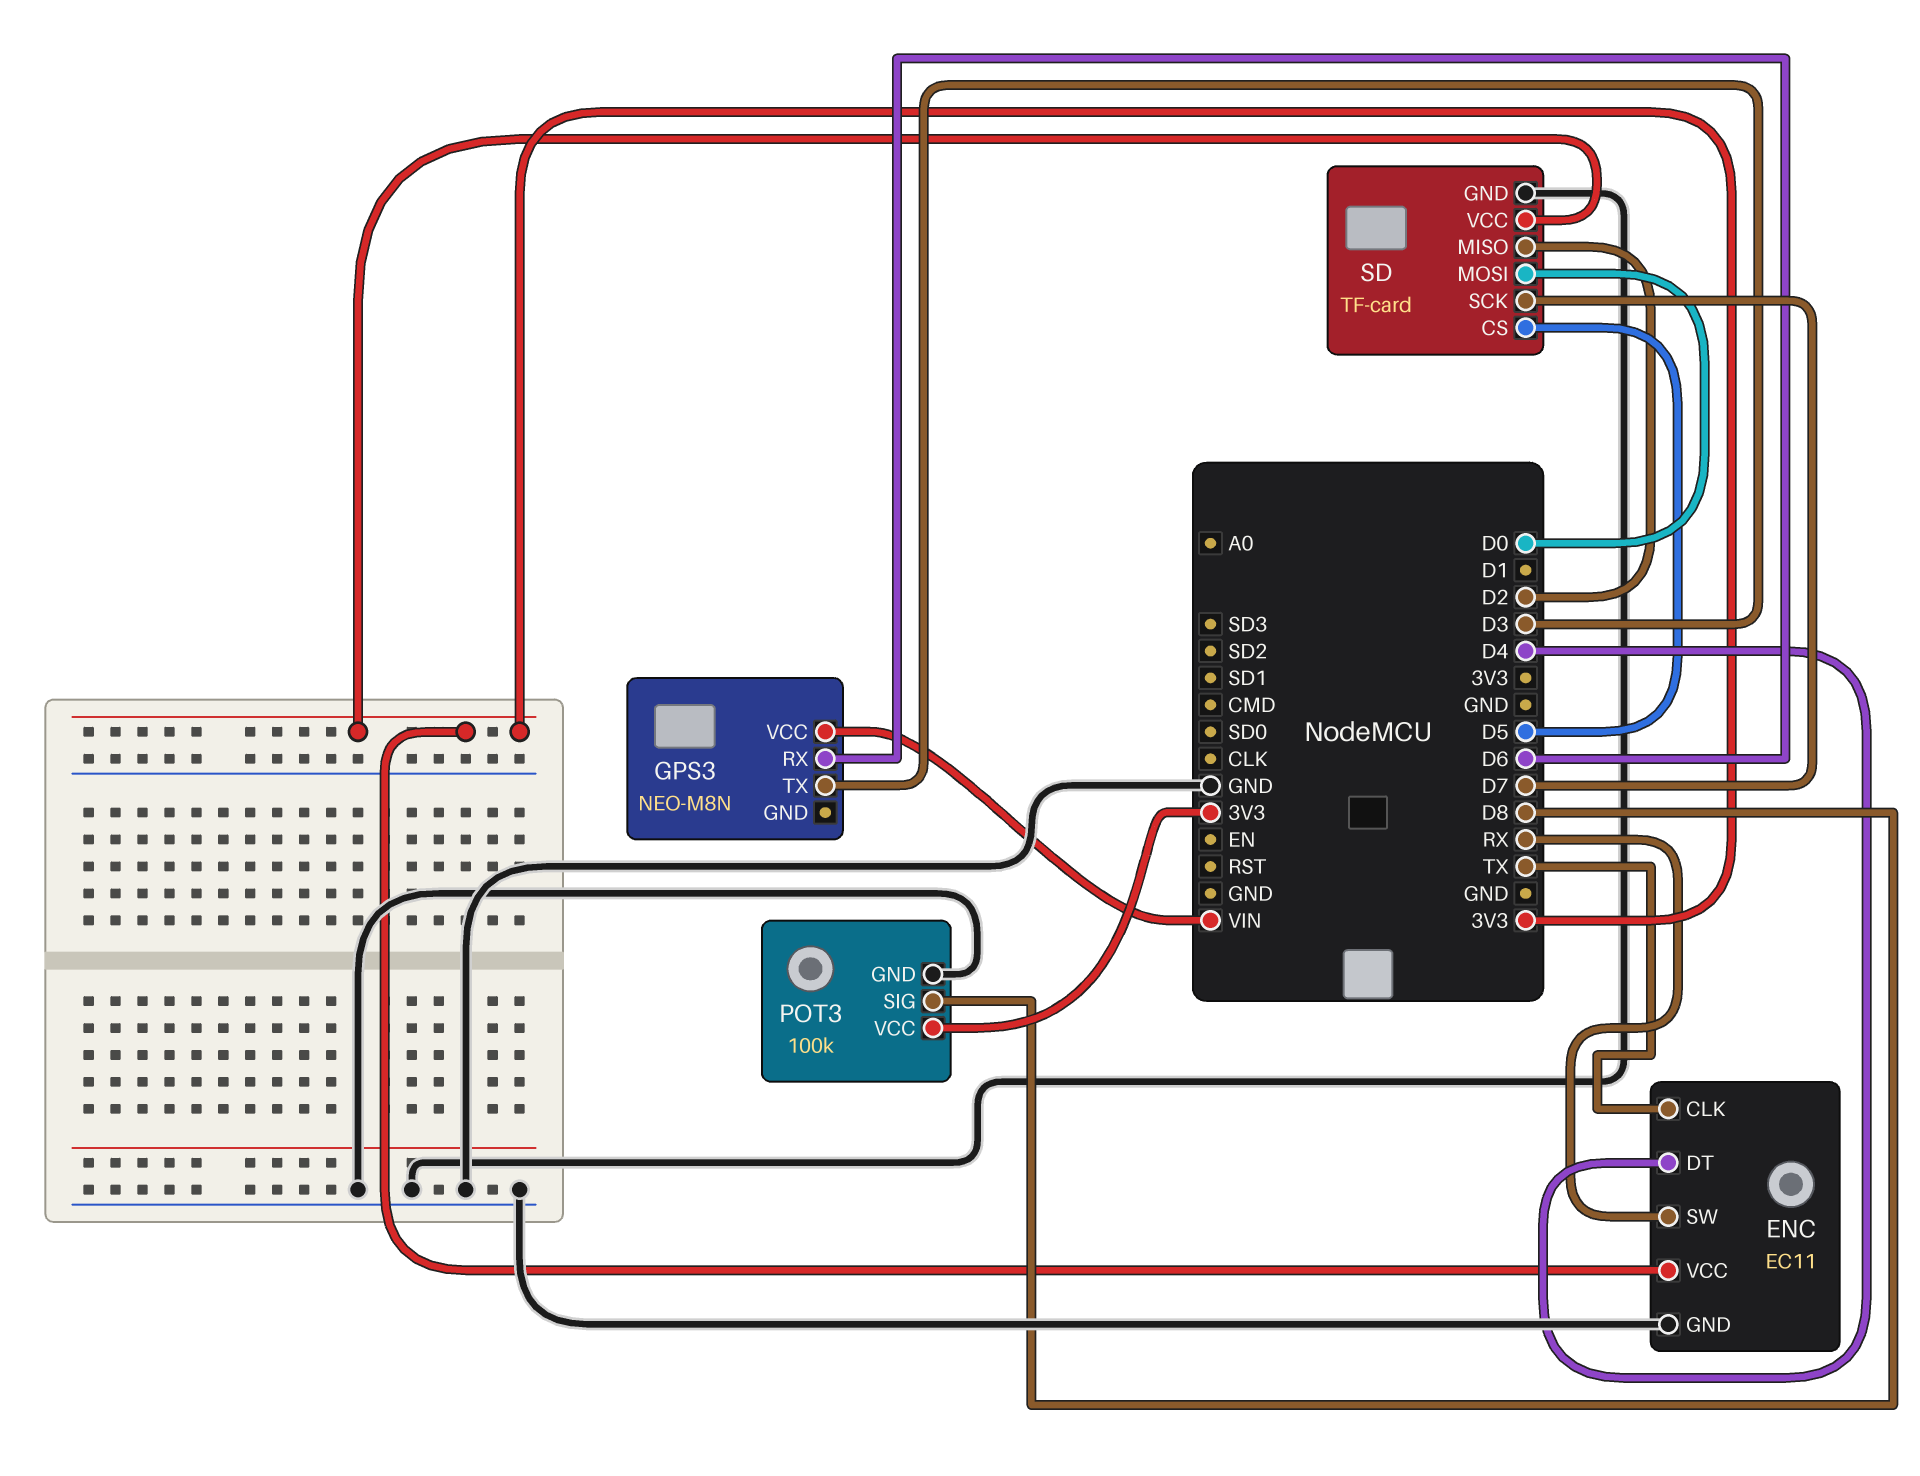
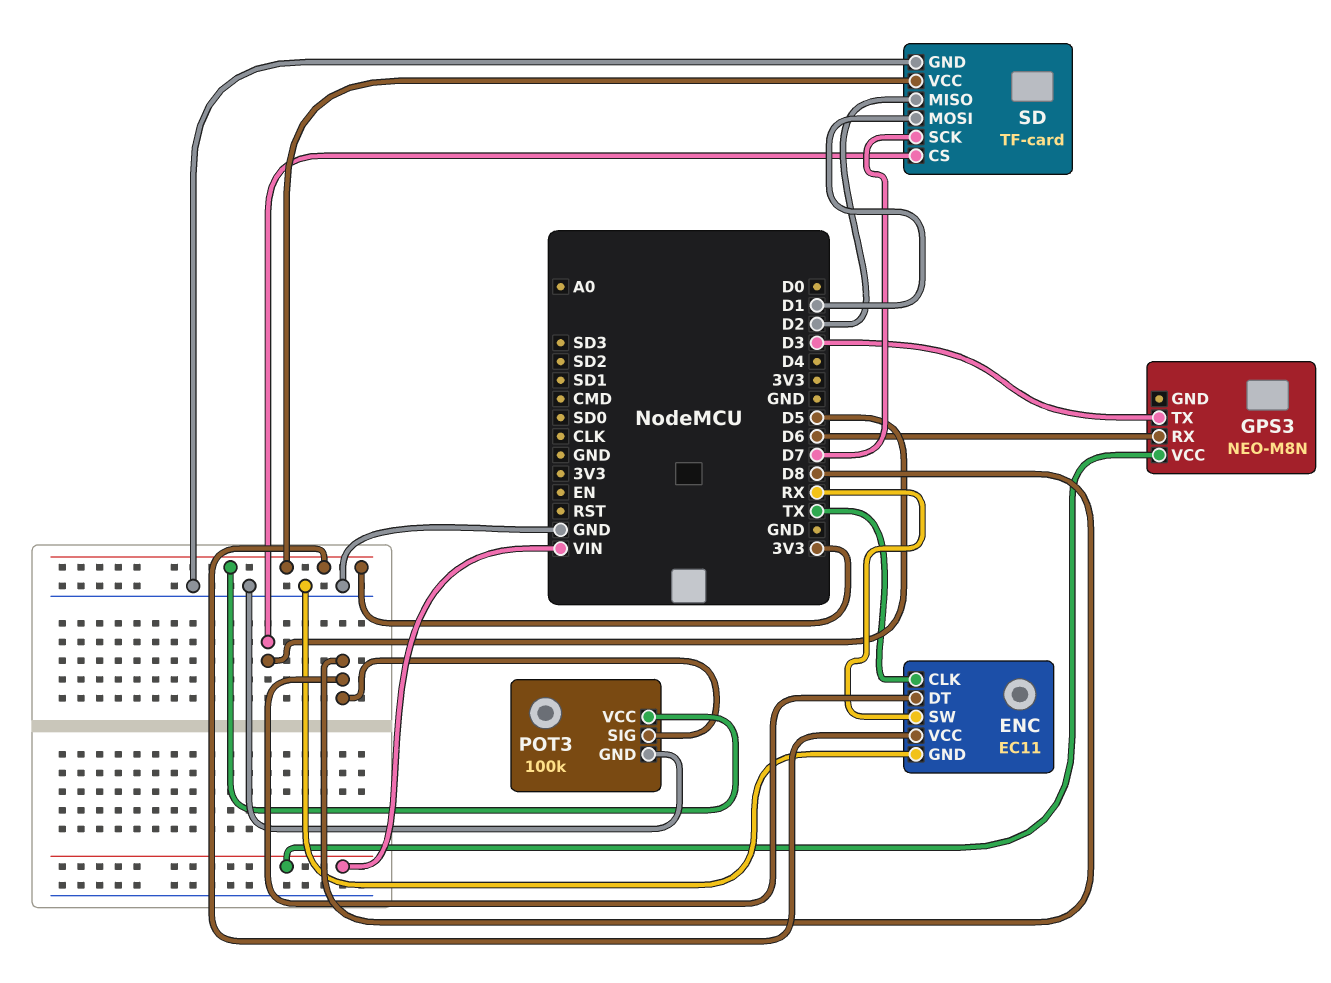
ENC pin DT: D4 -> D8
SD pin MOSI: D0 -> D1

